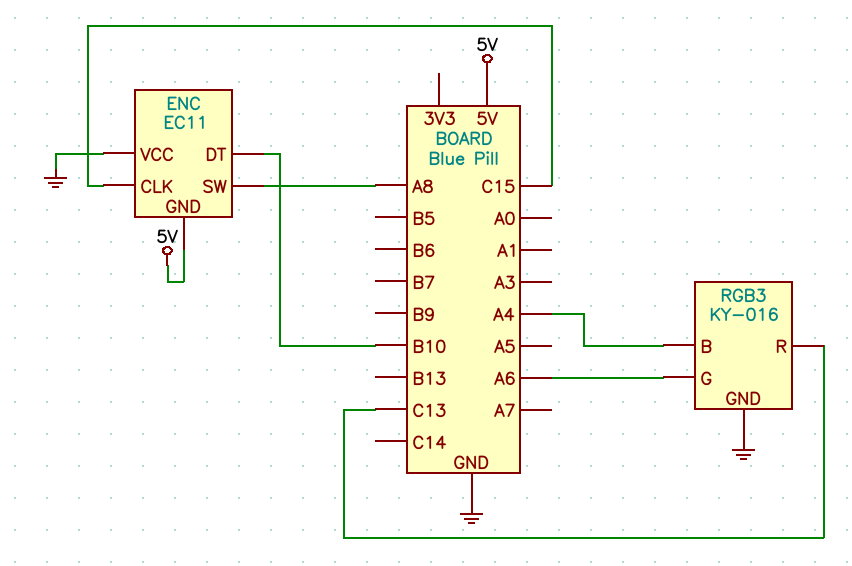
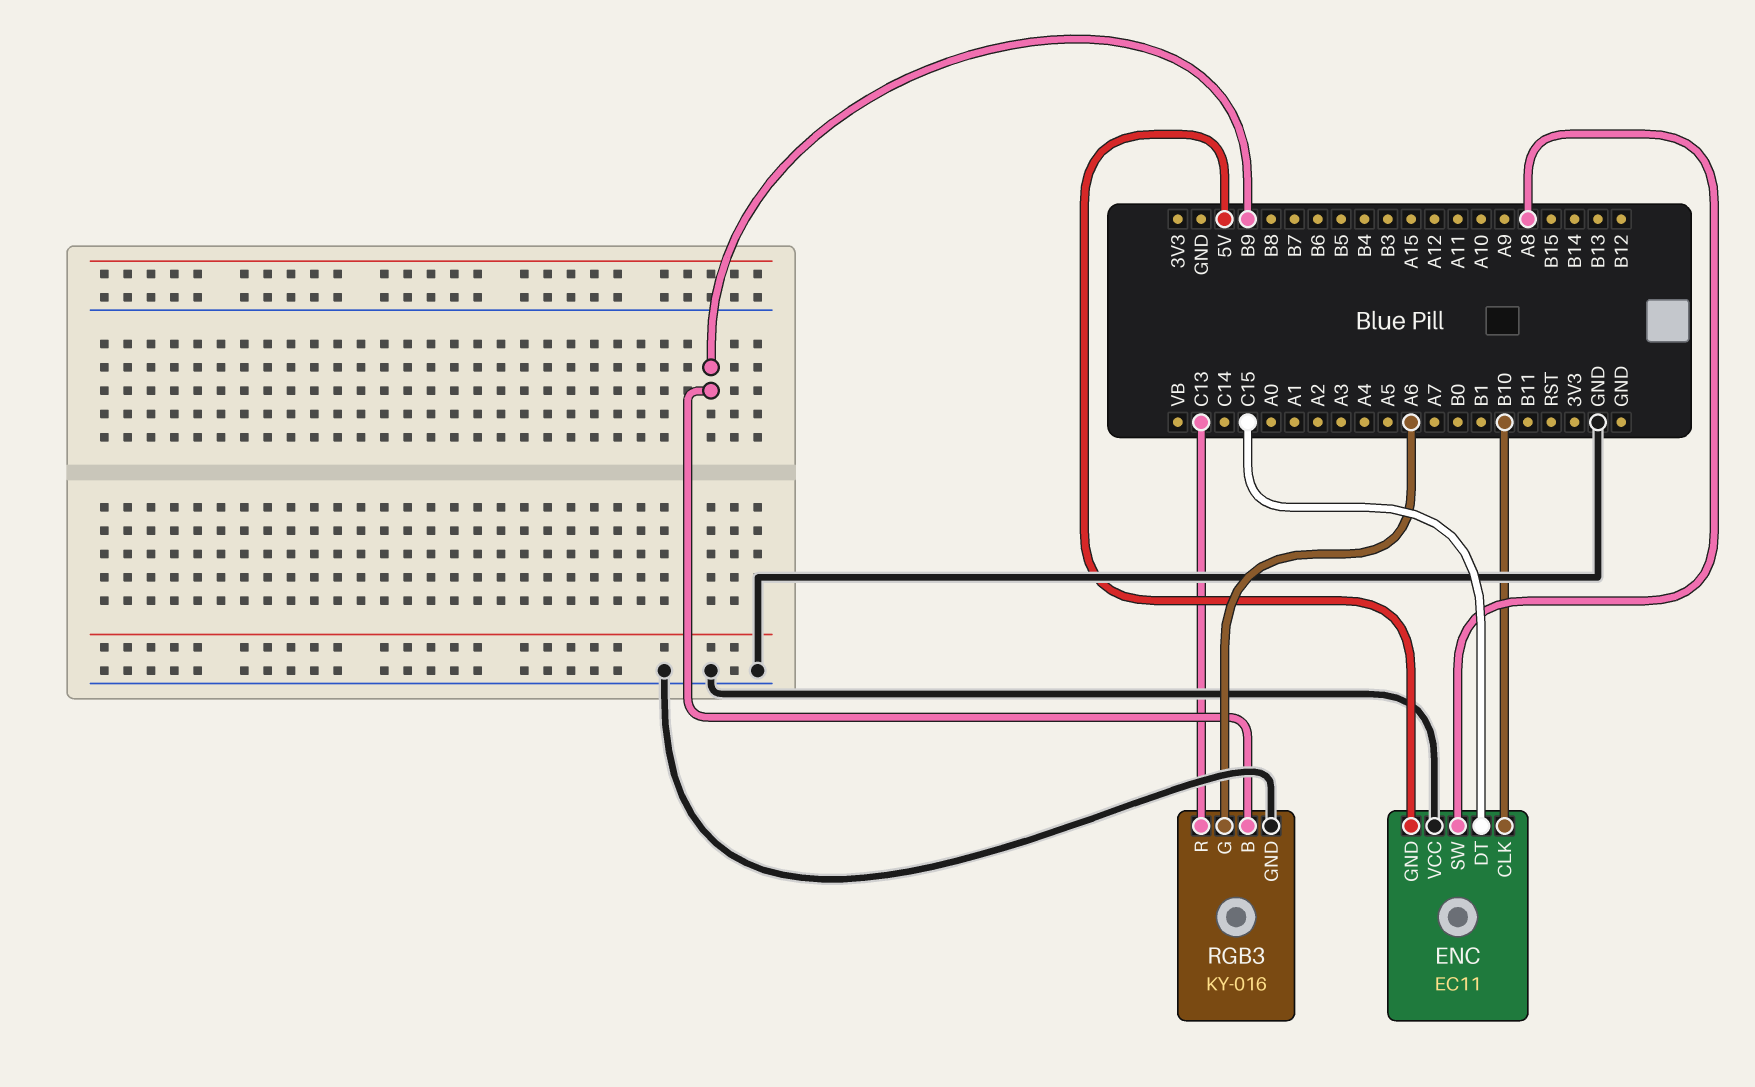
ENC pin CLK: C15 -> B10
ENC pin DT: B10 -> C15
RGB3 pin B: A4 -> B9

